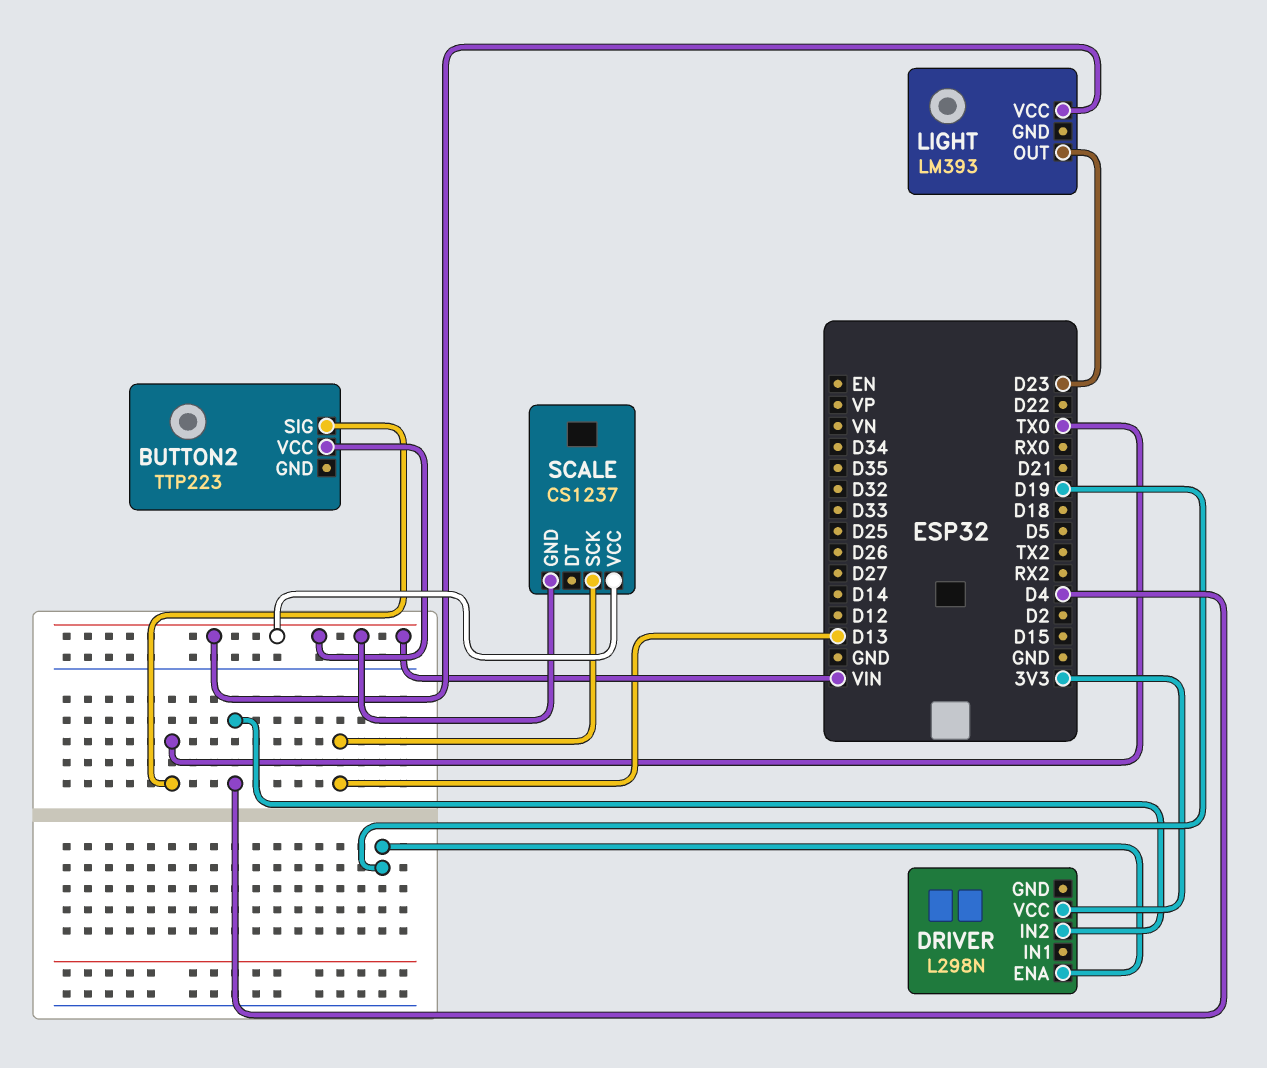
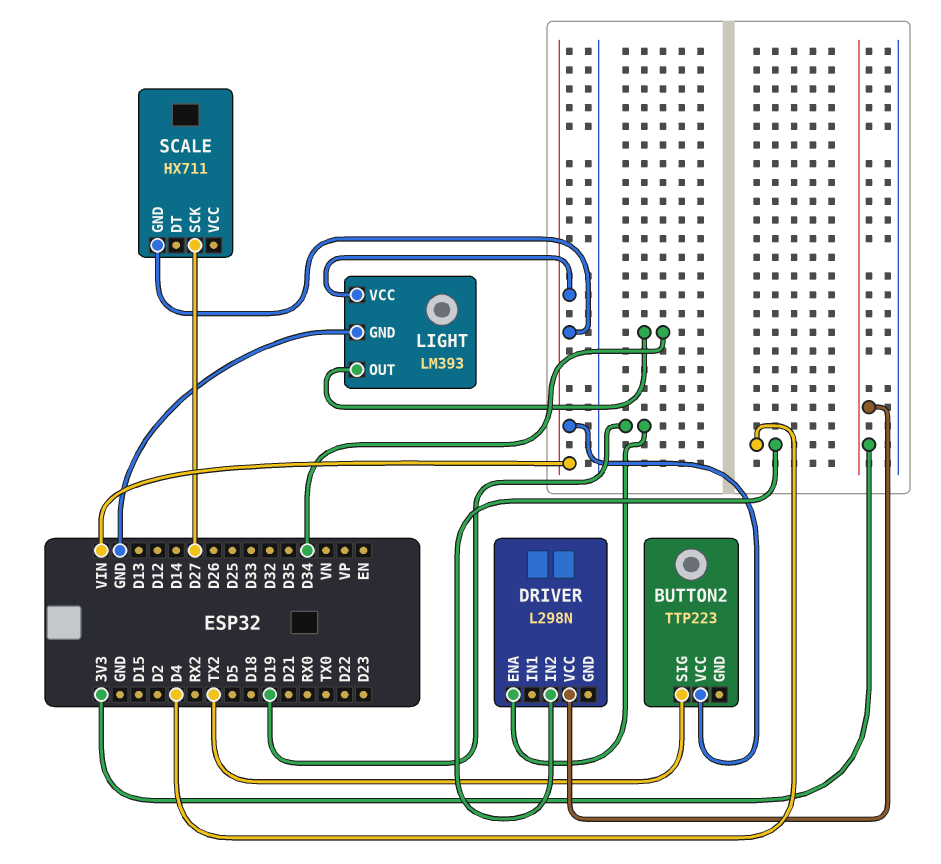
BUTTON2 pin SIG: TX0 -> TX2
LIGHT pin GND: none -> GND
LIGHT pin OUT: D23 -> D34
SCALE: CS1237 -> HX711
SCALE pin SCK: D13 -> D27
SCALE pin VCC: VIN -> none

